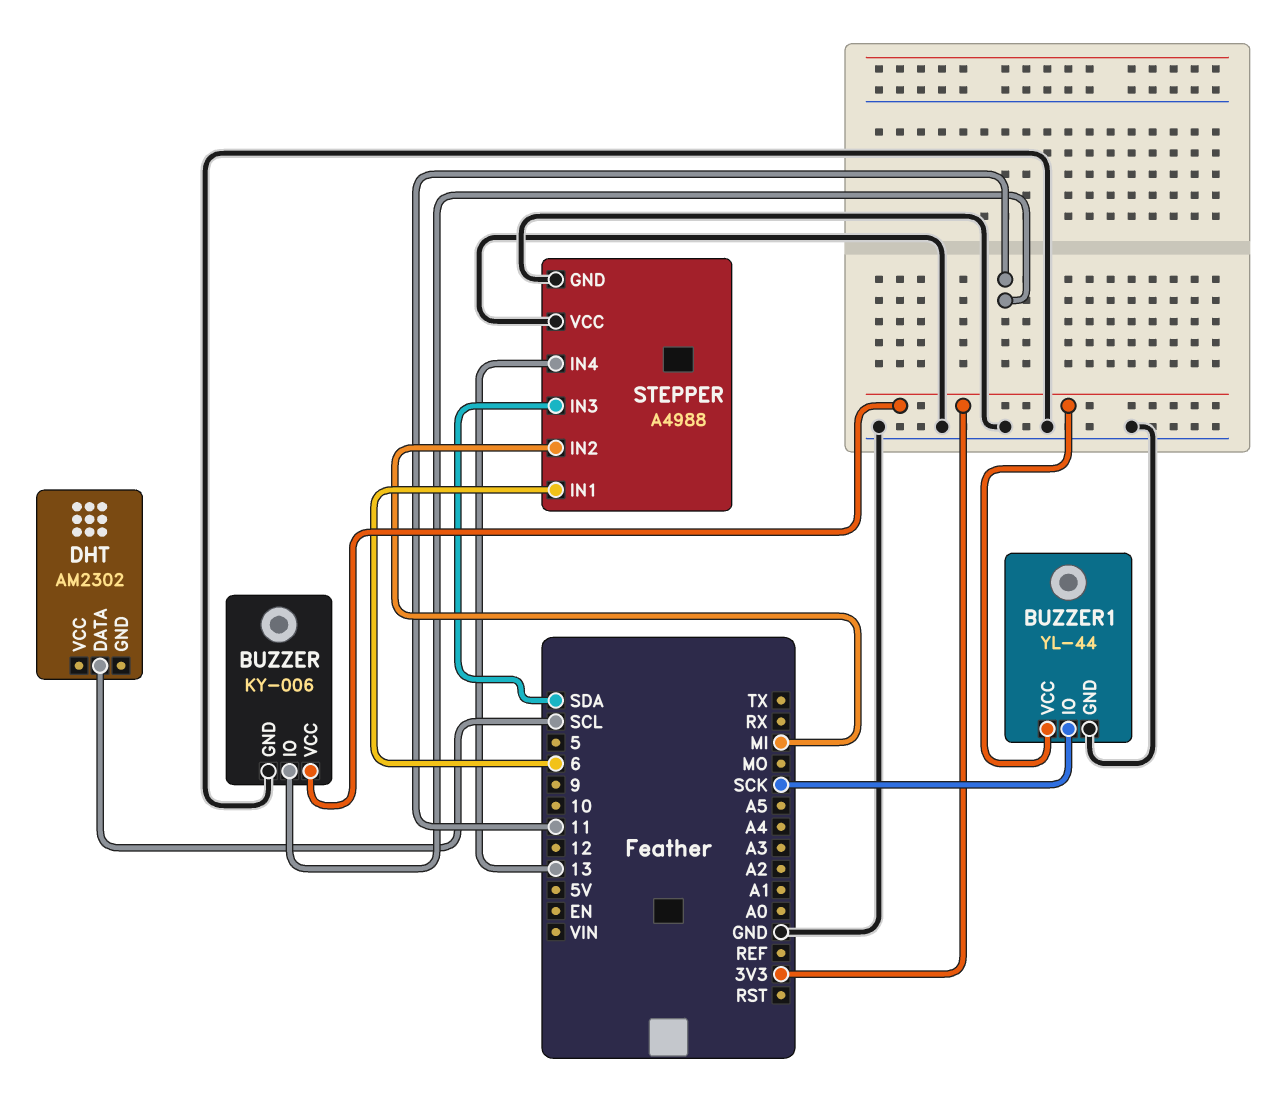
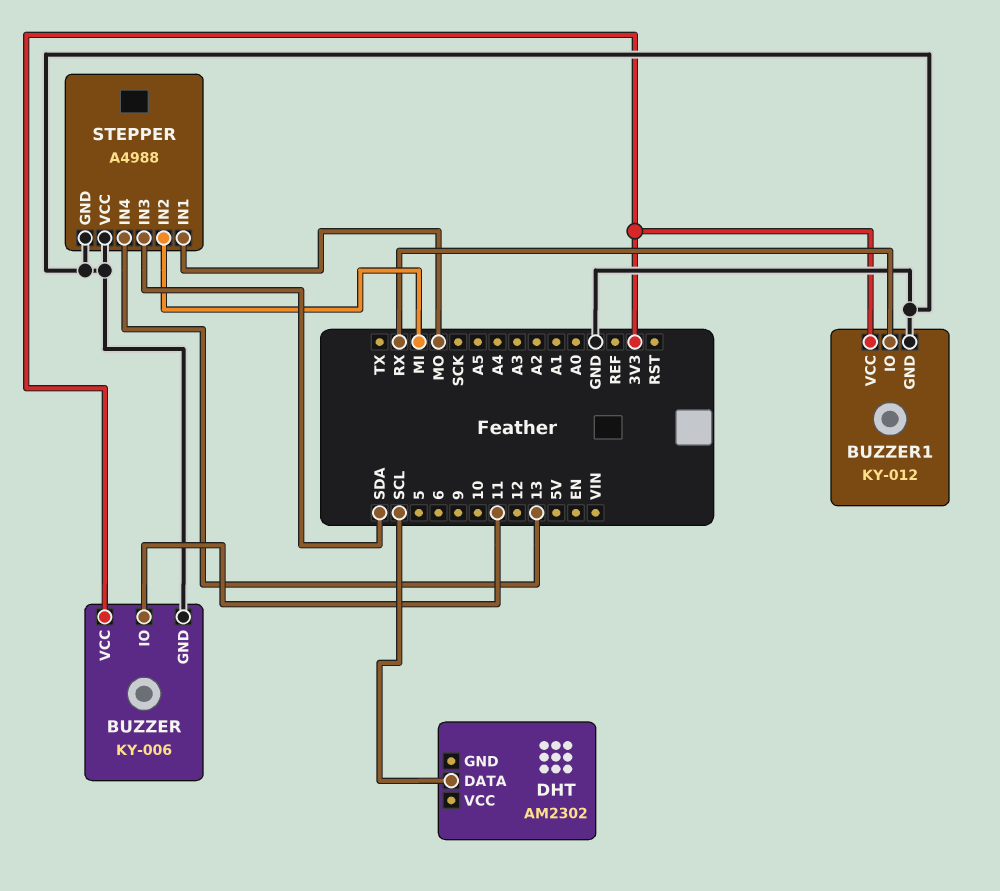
BUZZER1: YL-44 -> KY-012
BUZZER1 pin IO: SCK -> RX
STEPPER pin IN1: 6 -> MO

